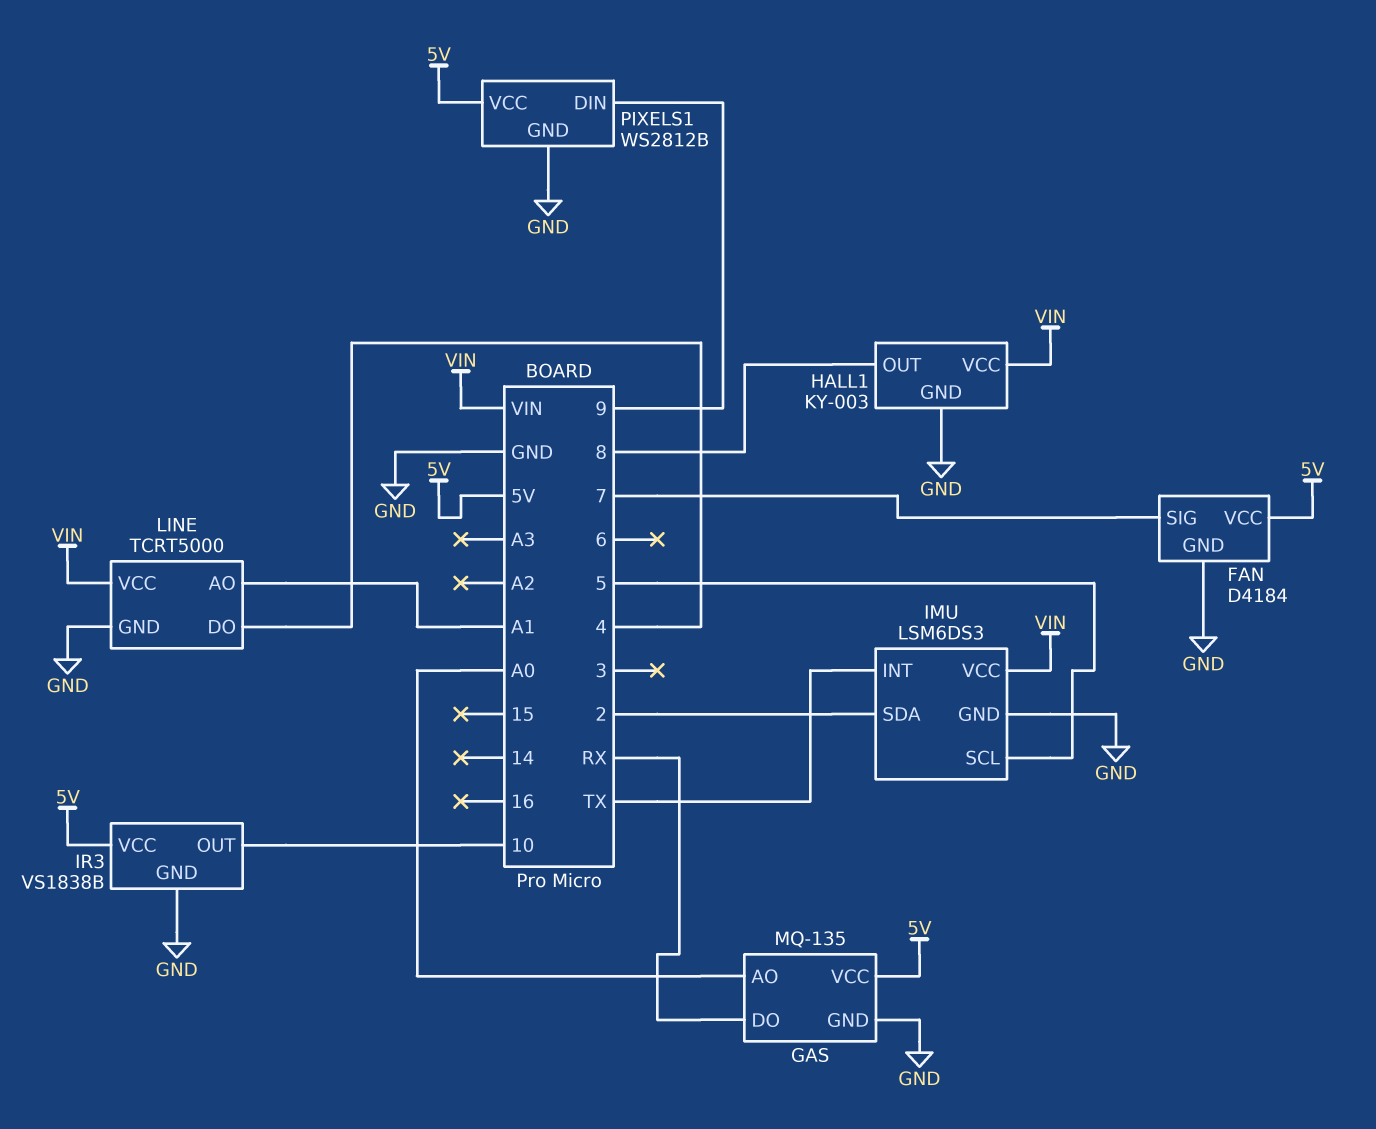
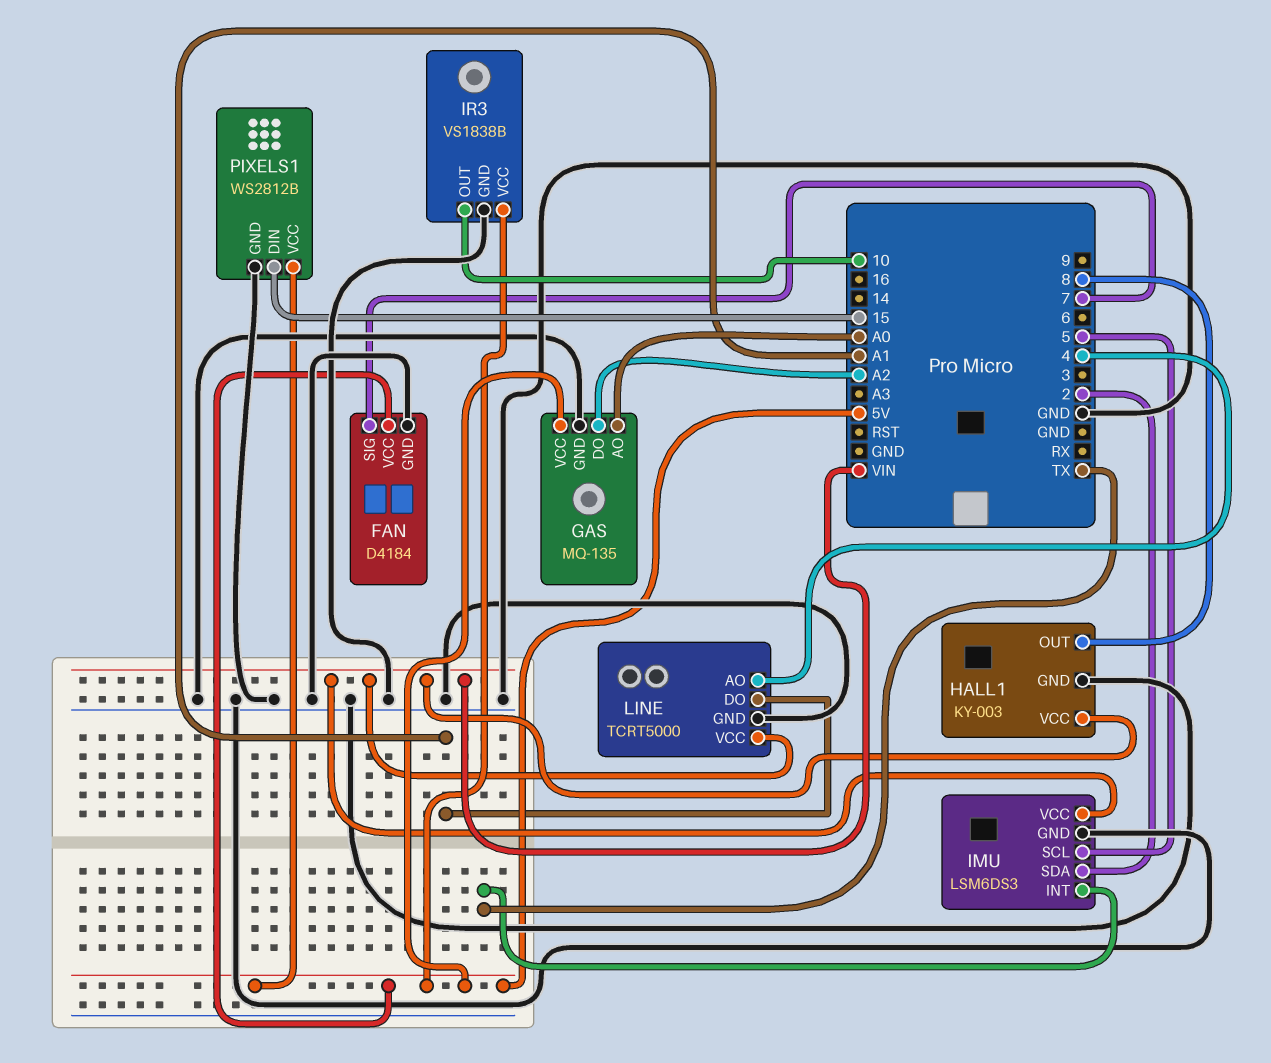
GAS pin DO: RX -> A2
LINE pin AO: A1 -> 4
LINE pin DO: 4 -> A1
PIXELS1 pin DIN: 9 -> 15

